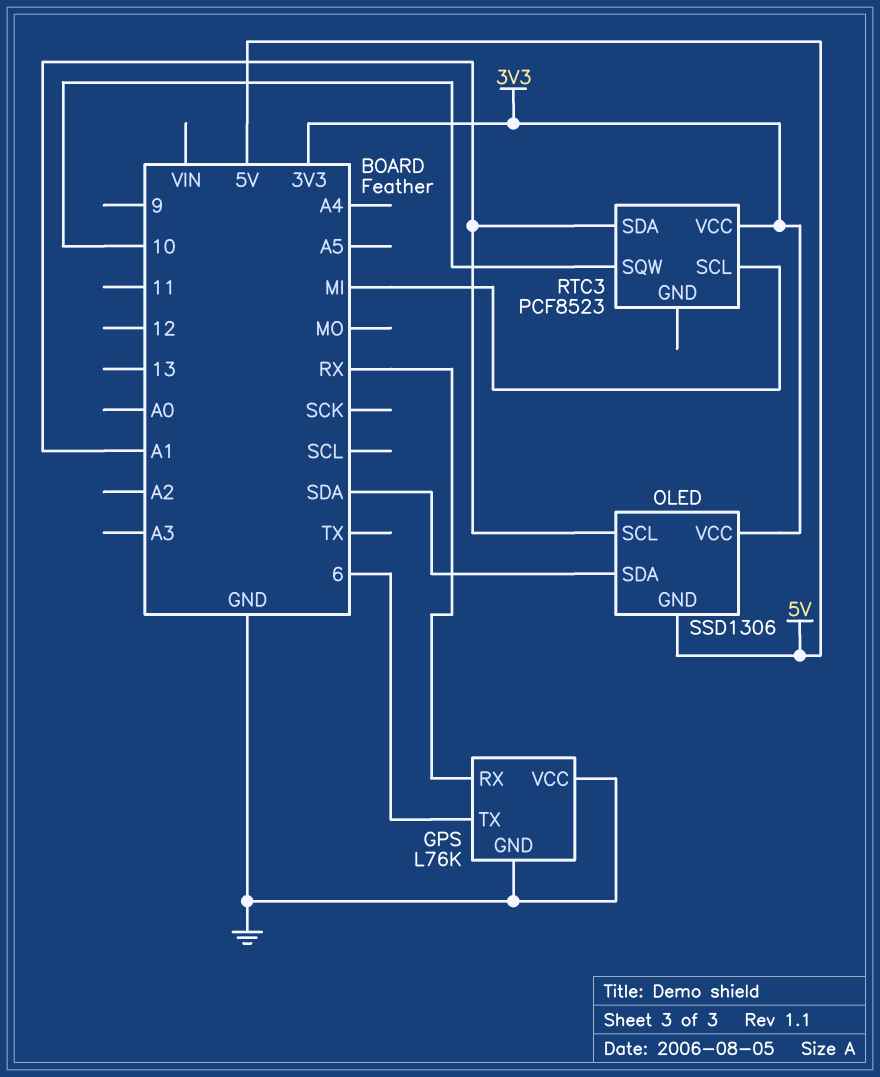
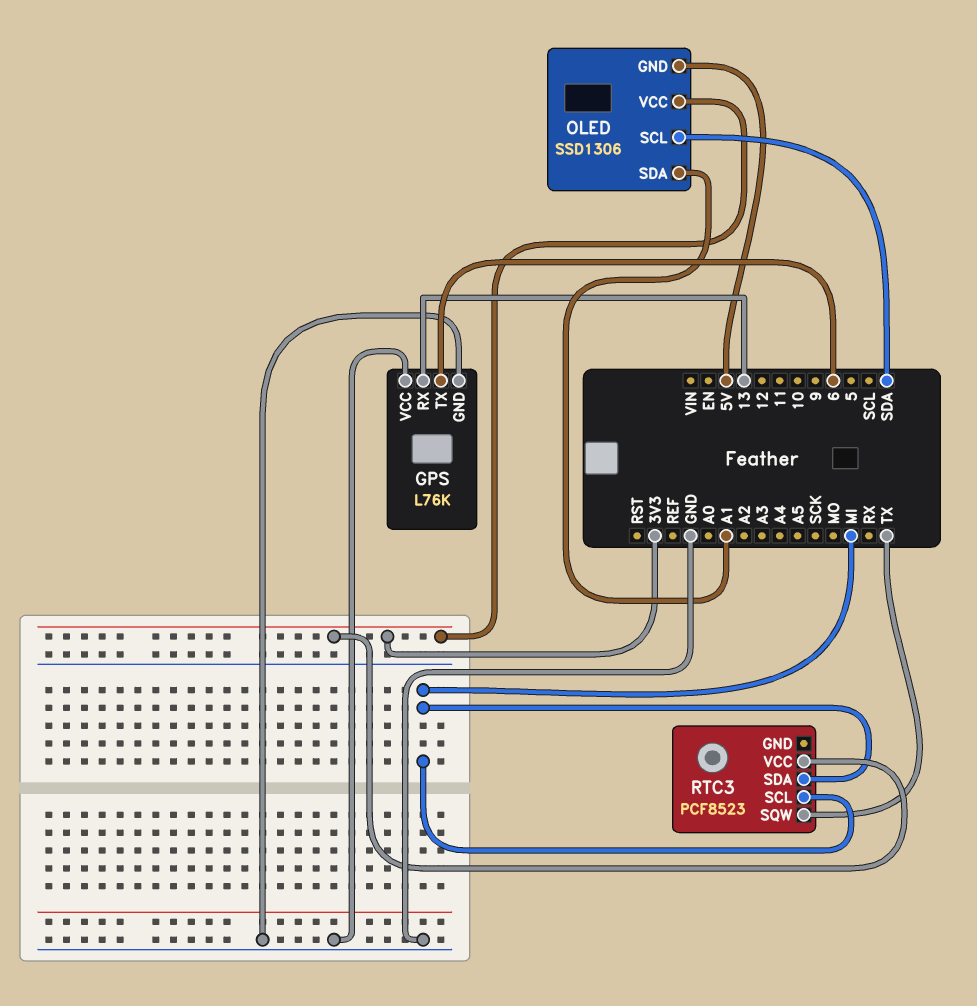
GPS pin RX: RX -> 13
OLED pin SCL: A1 -> SDA
OLED pin SDA: SDA -> A1
RTC3 pin SDA: A1 -> MI
RTC3 pin SQW: 10 -> TX

